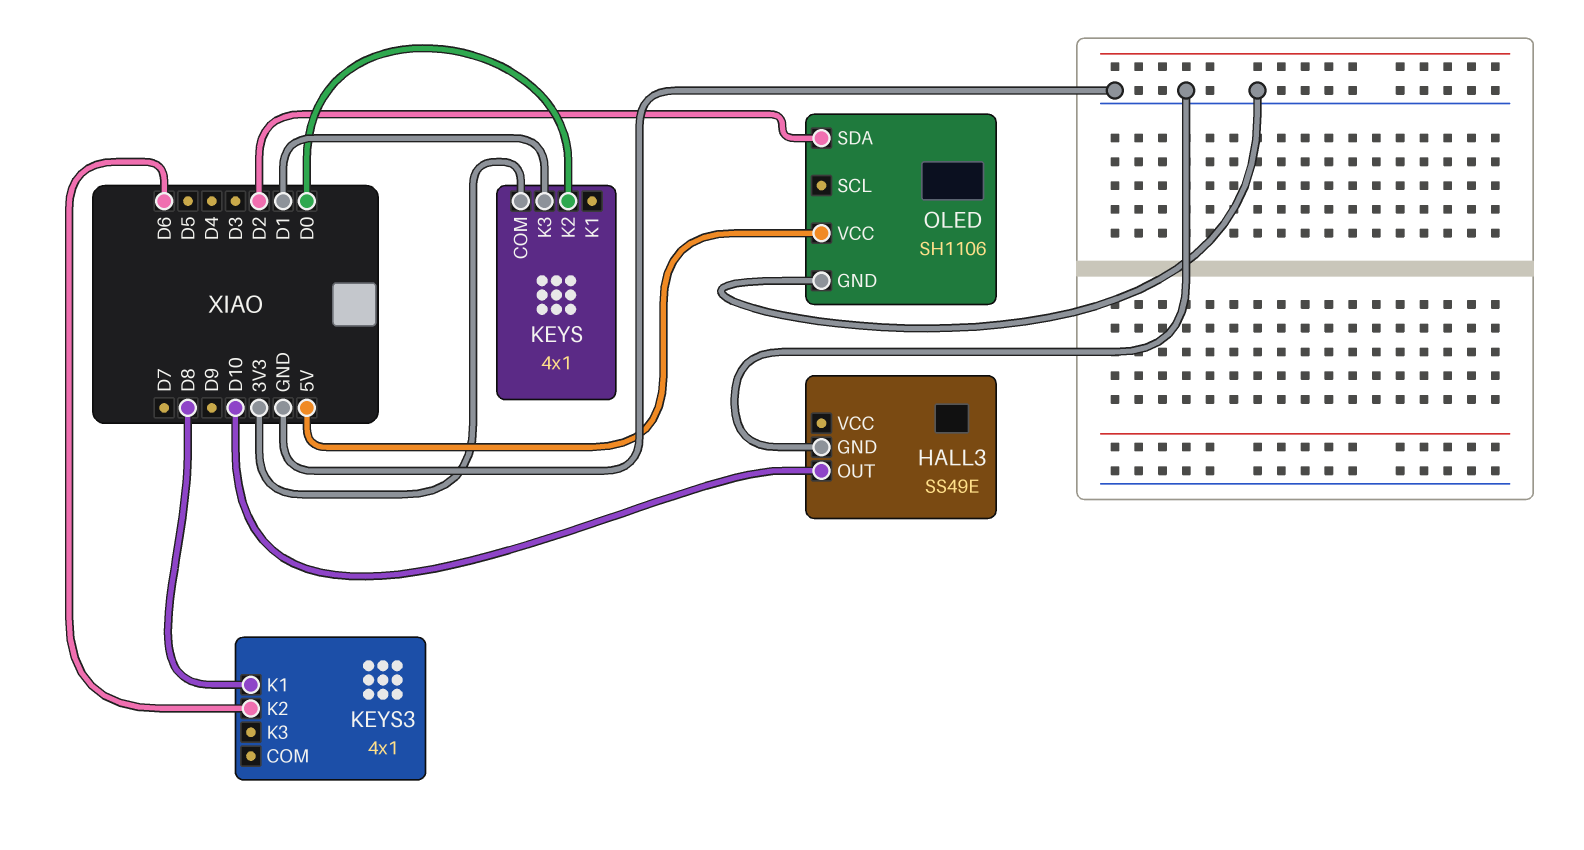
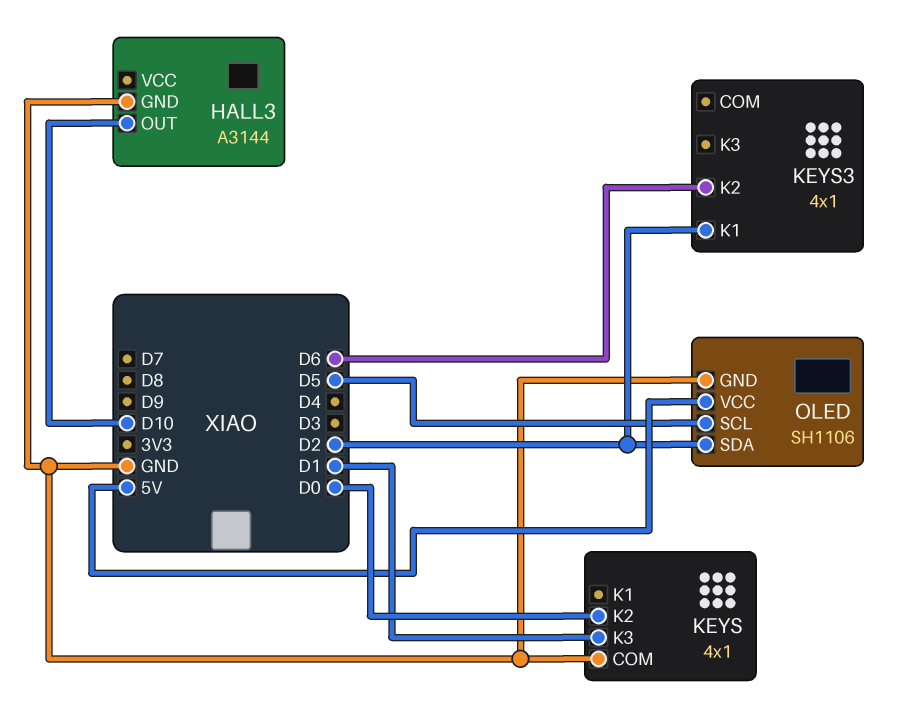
HALL3: SS49E -> A3144
KEYS pin COM: 3V3 -> GND
KEYS3 pin K1: D8 -> D2
OLED pin SCL: none -> D5

